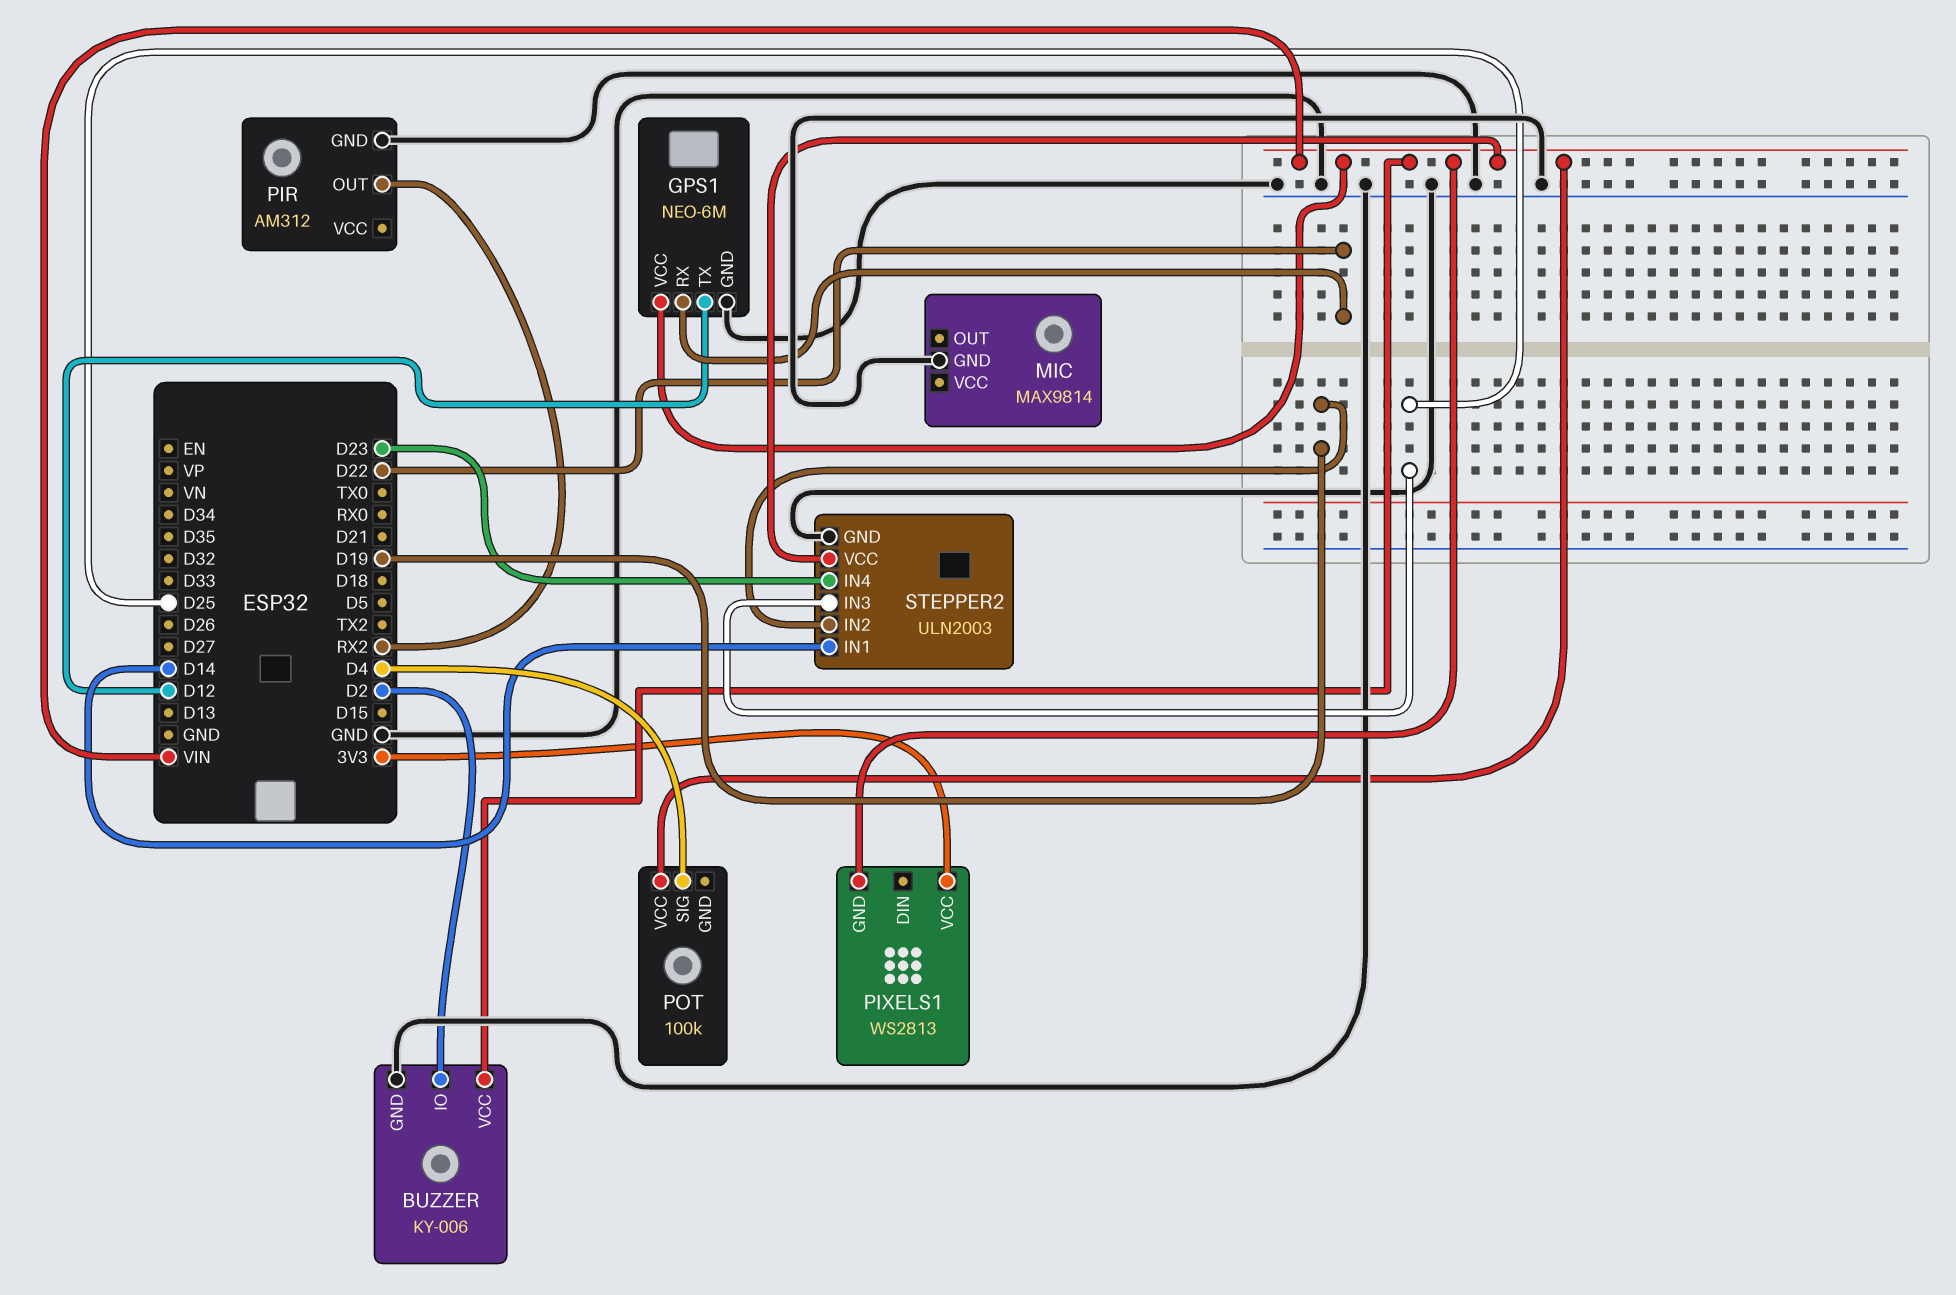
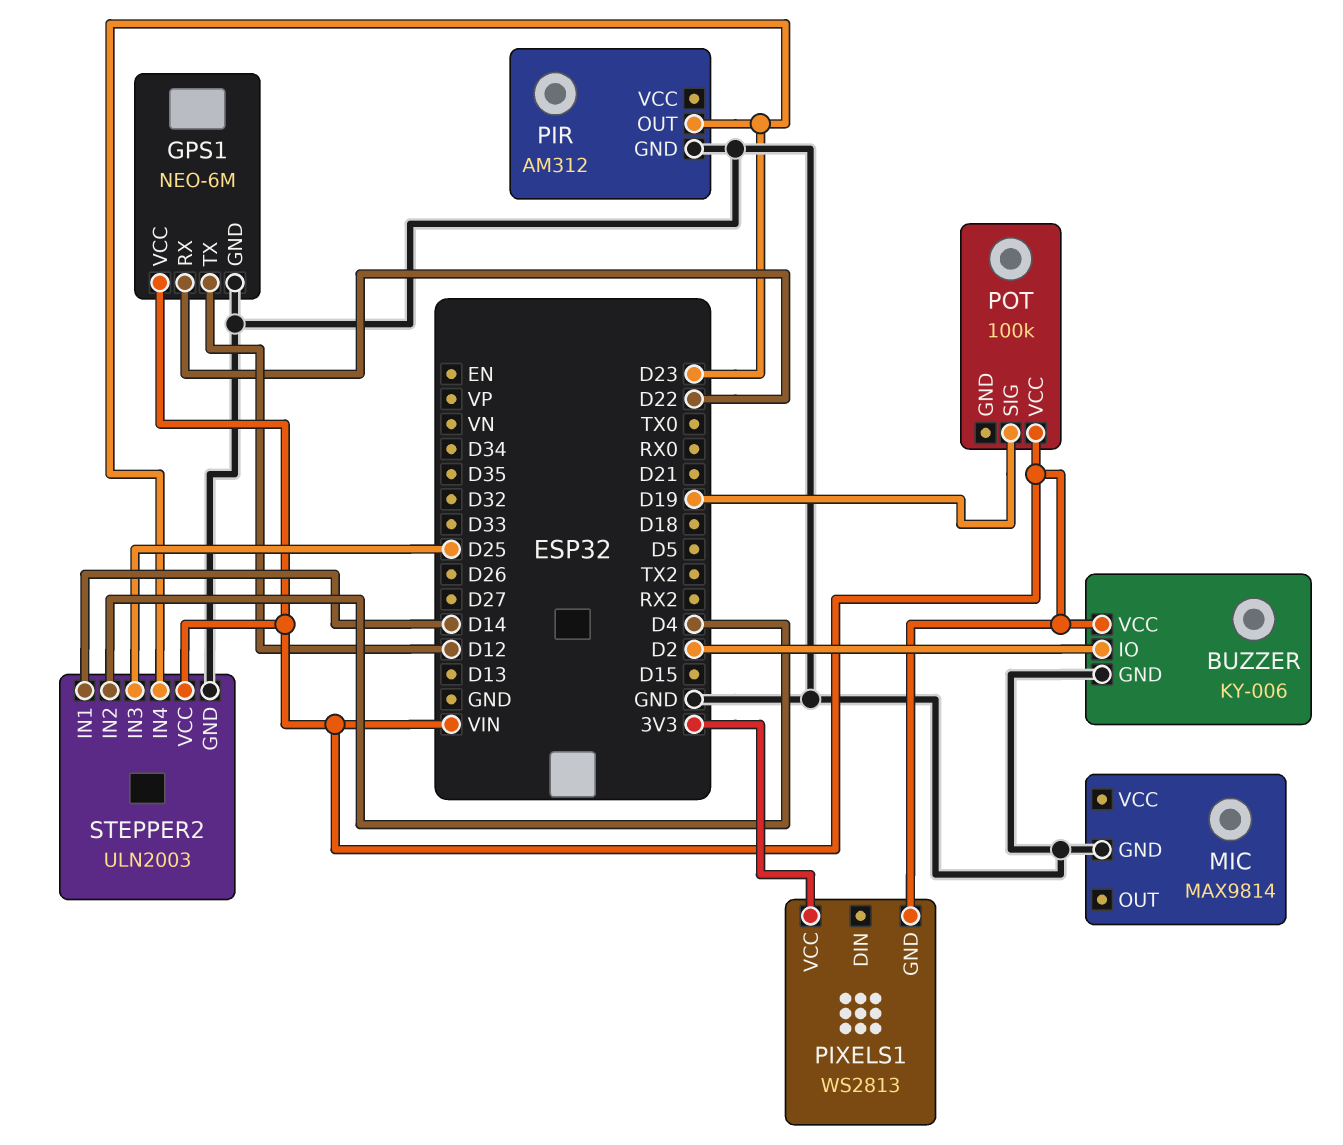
PIR pin OUT: RX2 -> D23
POT pin SIG: D4 -> D19
STEPPER2 pin IN2: D19 -> D4

